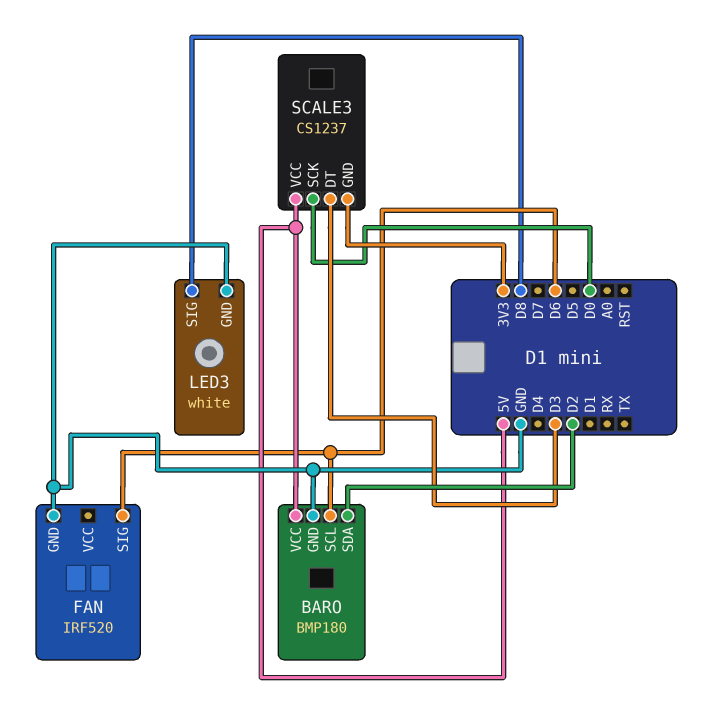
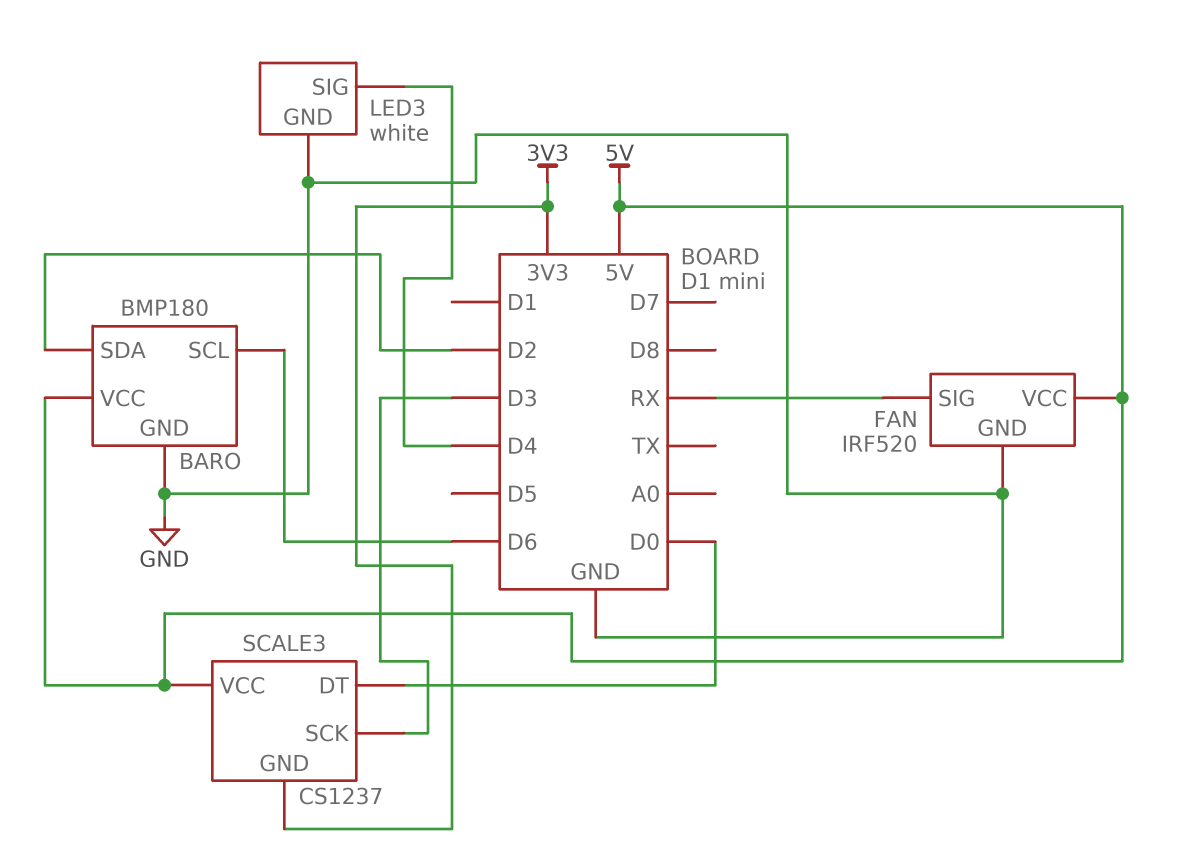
FAN pin SIG: D6 -> RX
FAN pin VCC: none -> 5V
LED3 pin SIG: D8 -> D4
SCALE3 pin DT: D3 -> D0
SCALE3 pin SCK: D0 -> D3

